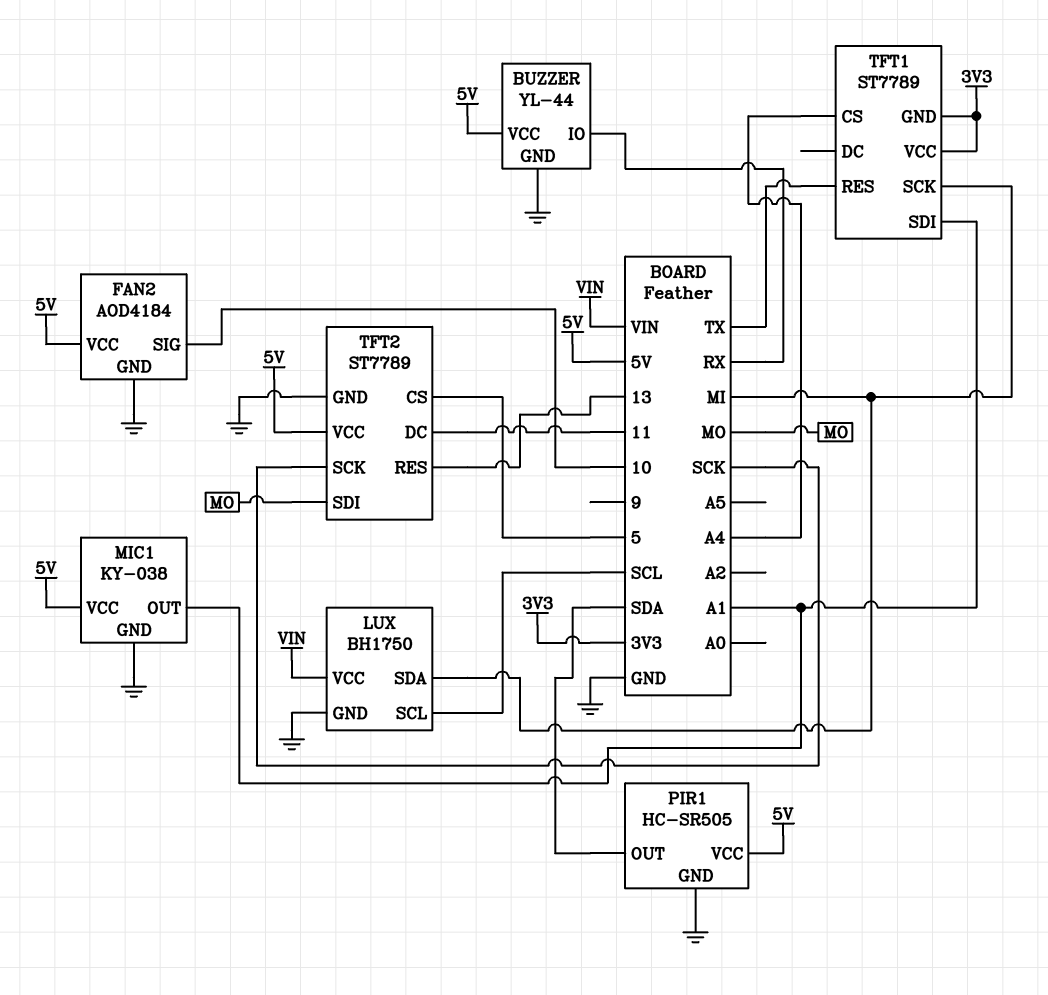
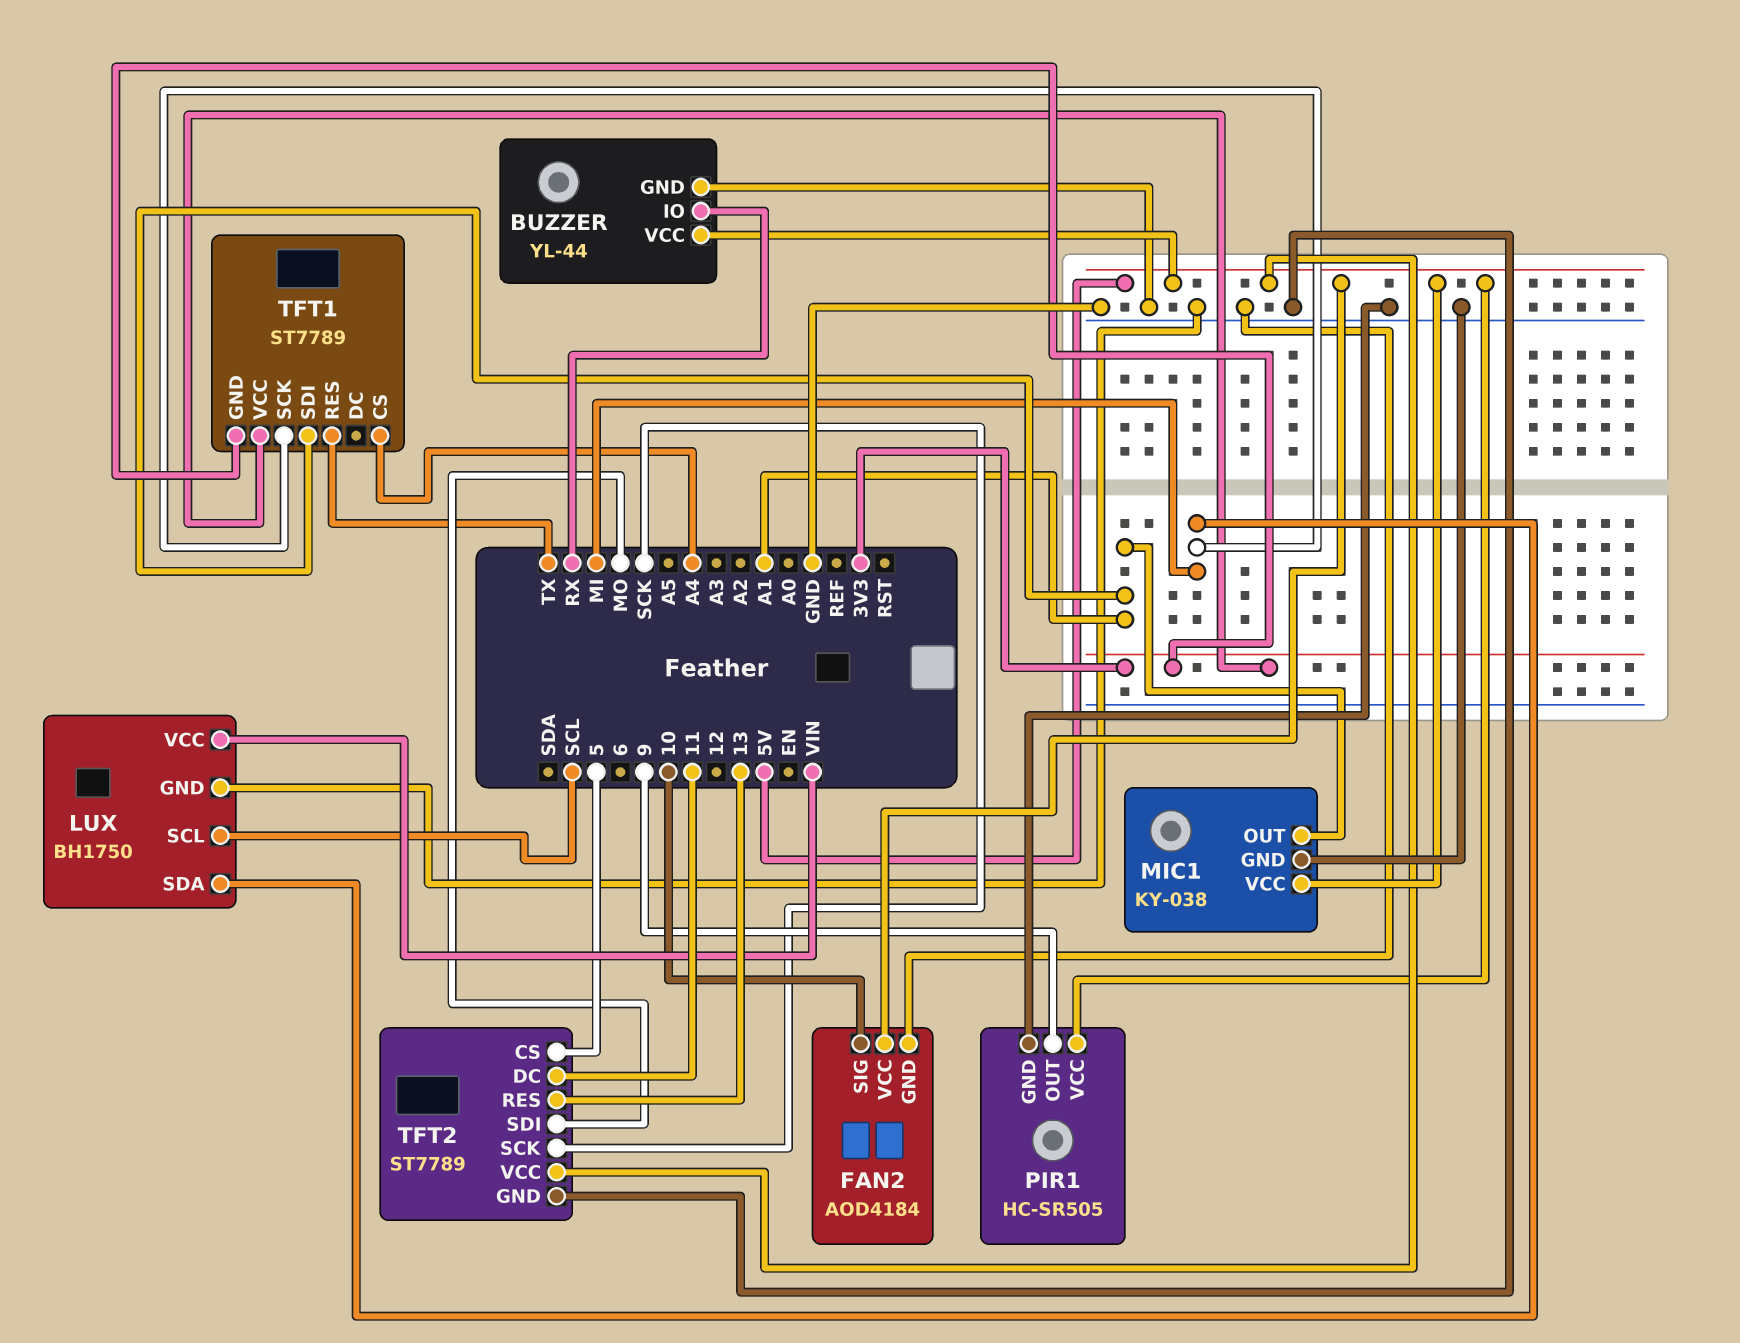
PIR1 pin OUT: SDA -> 9

